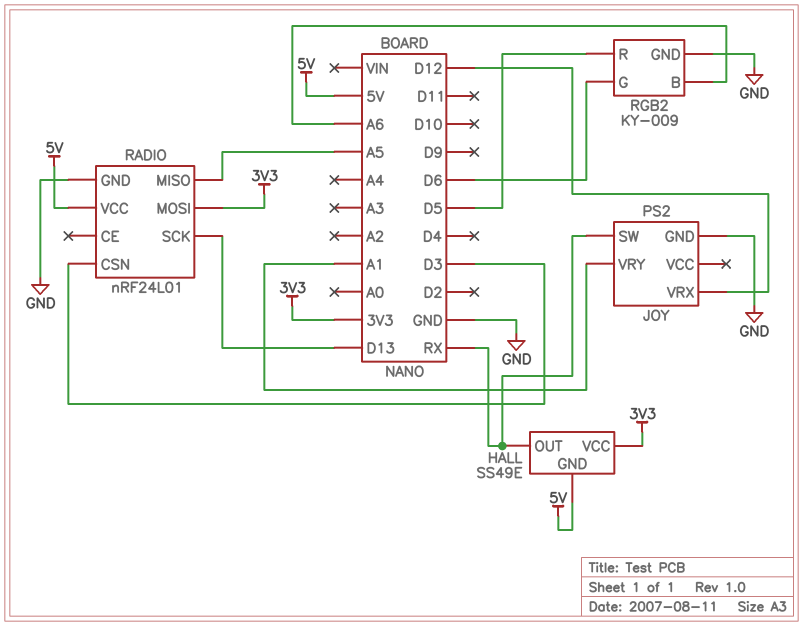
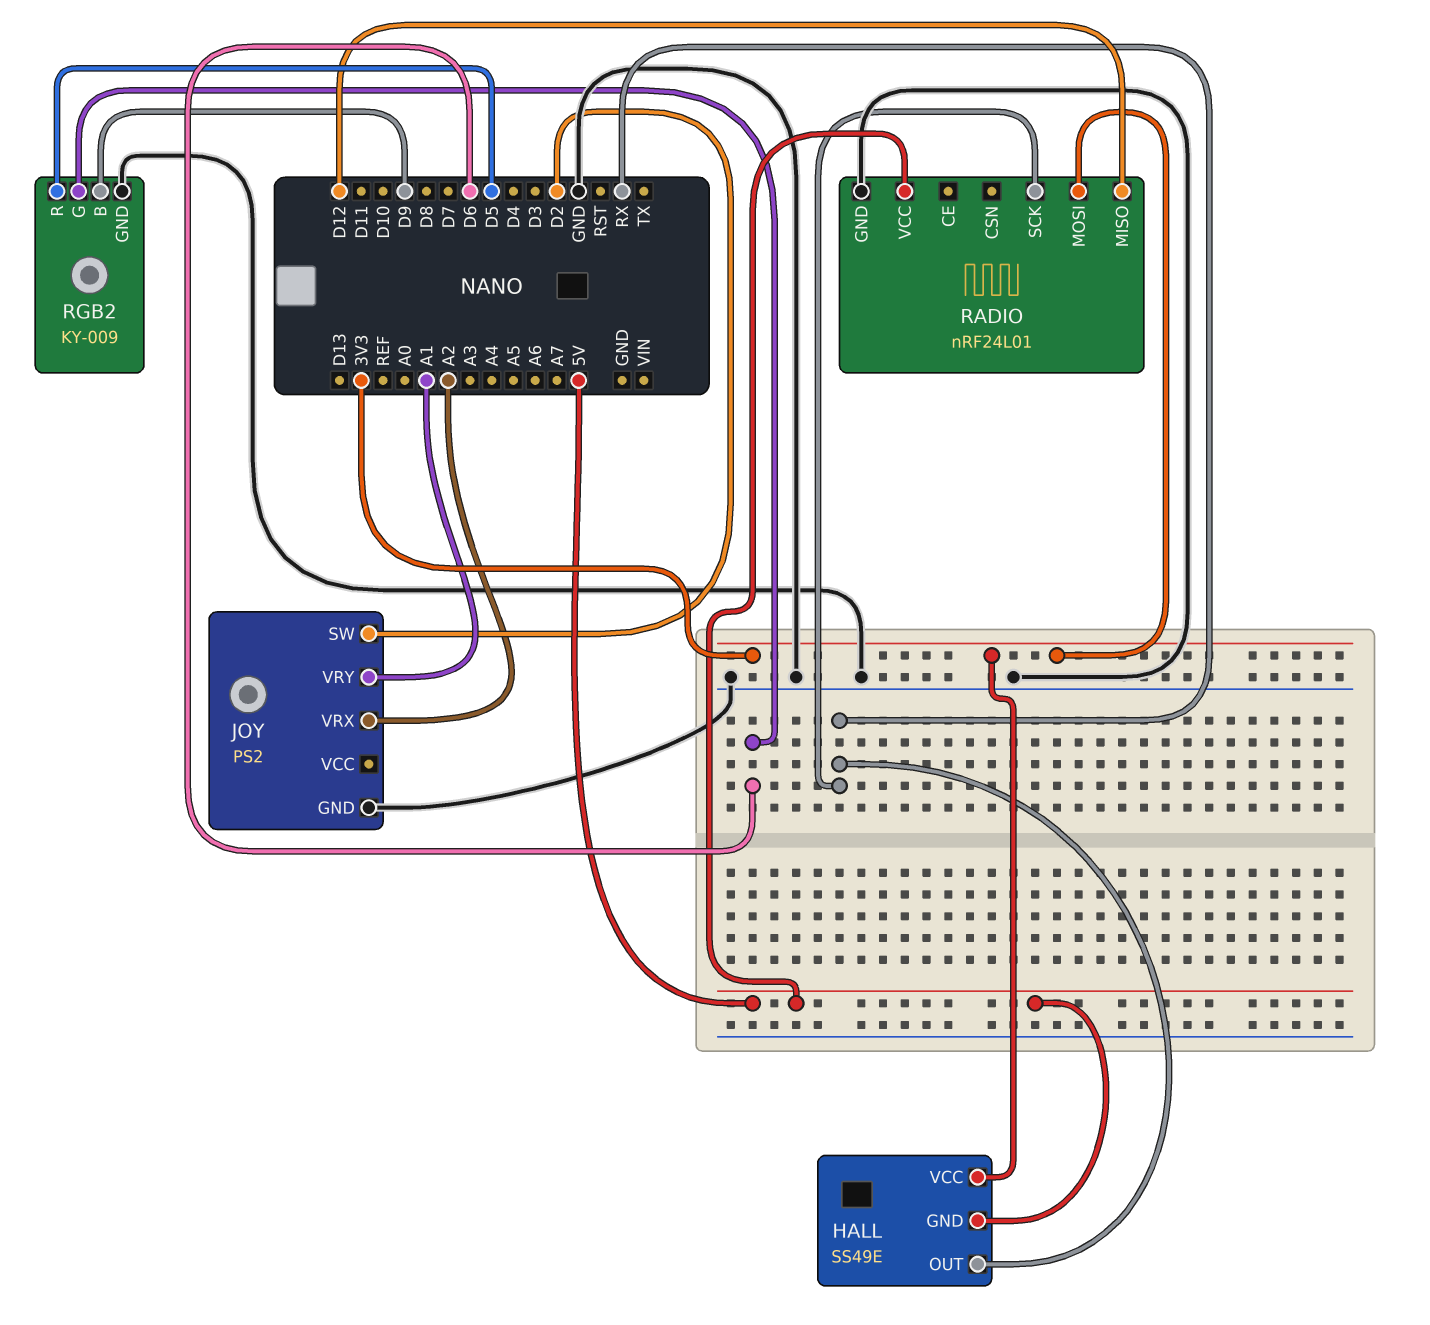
JOY pin SW: RX -> D2
JOY pin VRX: D12 -> A2
RADIO pin CSN: D3 -> none
RADIO pin MISO: A5 -> D12
RADIO pin SCK: D13 -> RX
RGB2 pin B: A6 -> D9

